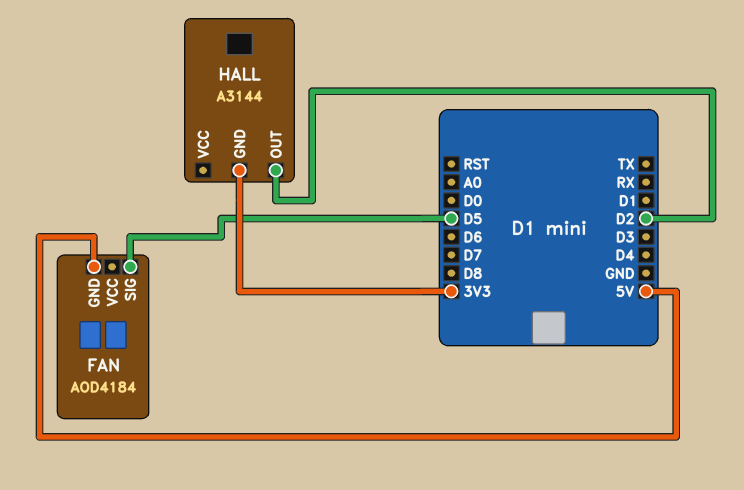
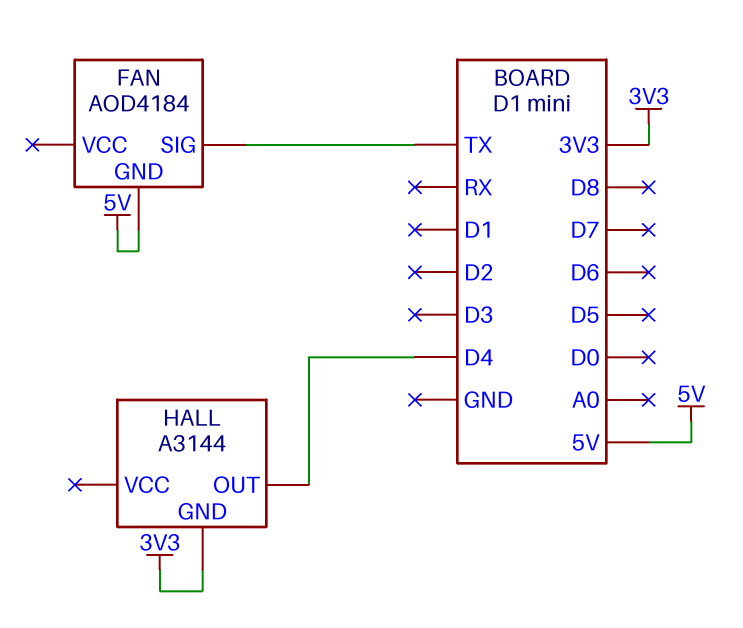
FAN pin SIG: D5 -> TX
HALL pin OUT: D2 -> D4

